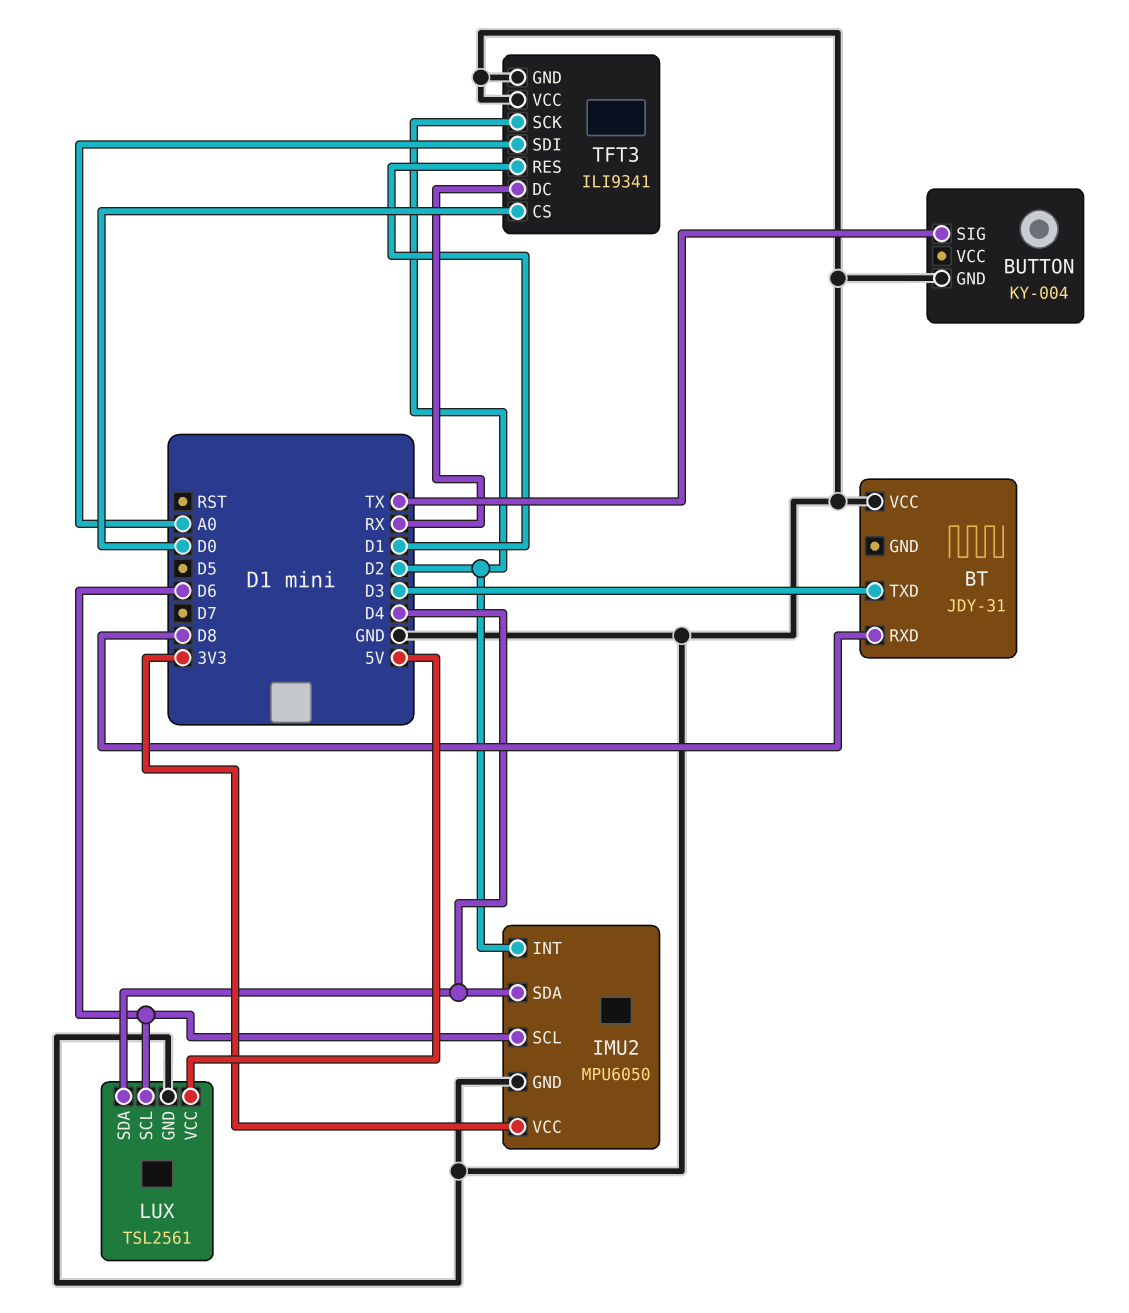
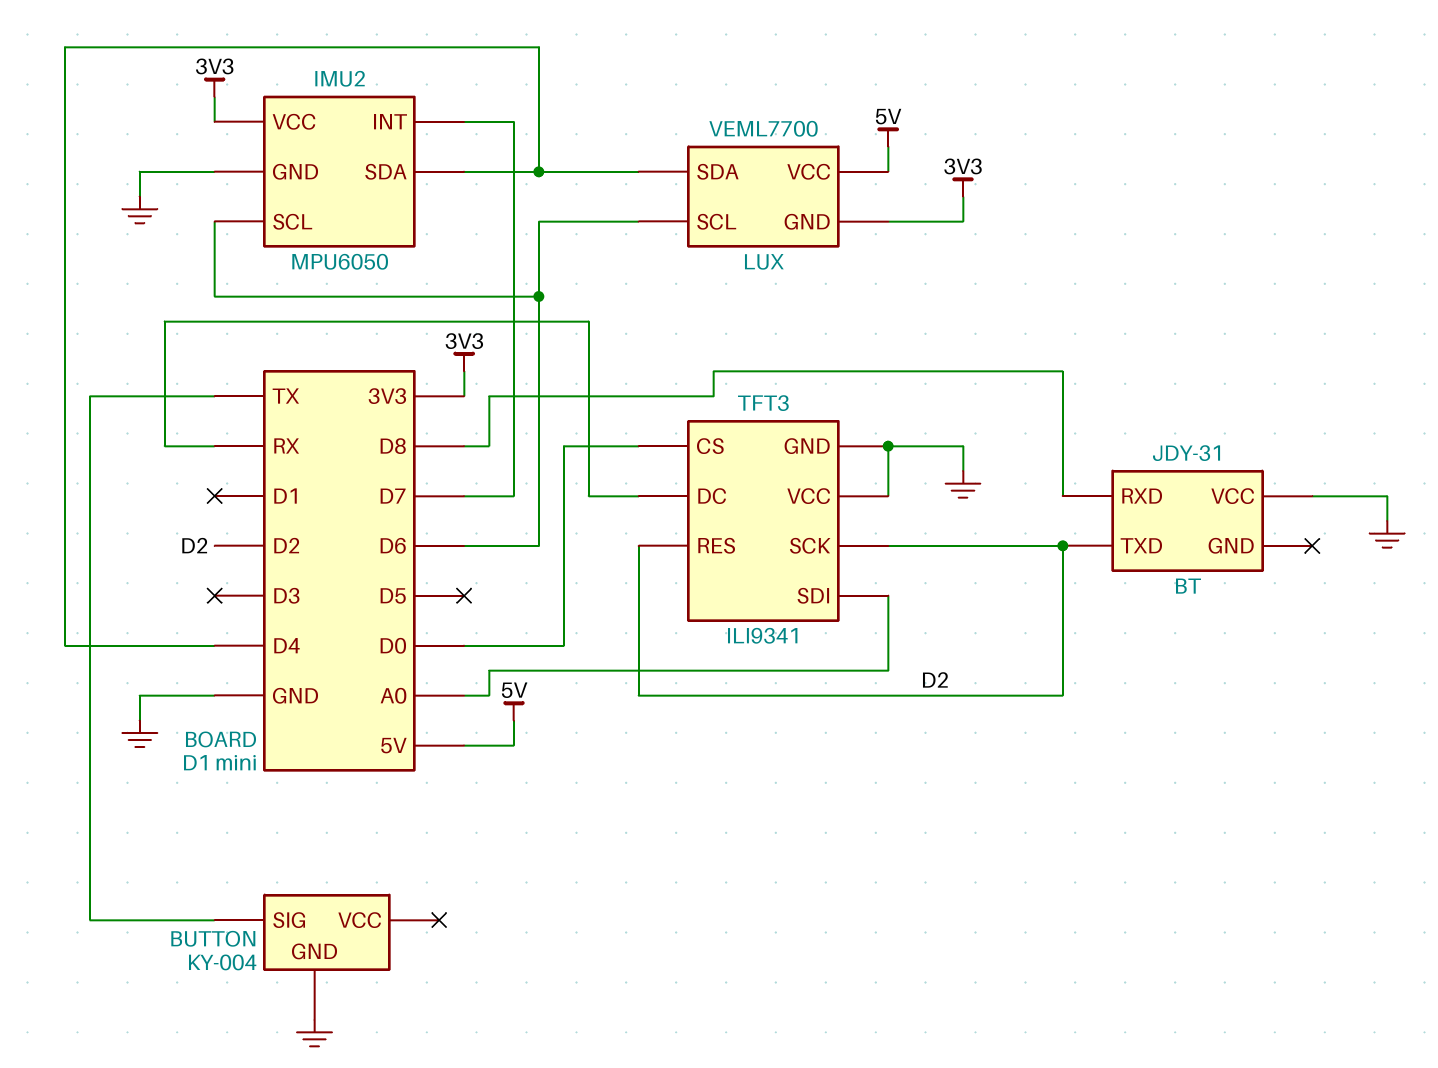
BT pin TXD: D3 -> D2
IMU2 pin INT: D2 -> D7
LUX: TSL2561 -> VEML7700
LUX pin GND: GND -> 3V3
TFT3 pin RES: D1 -> D2

